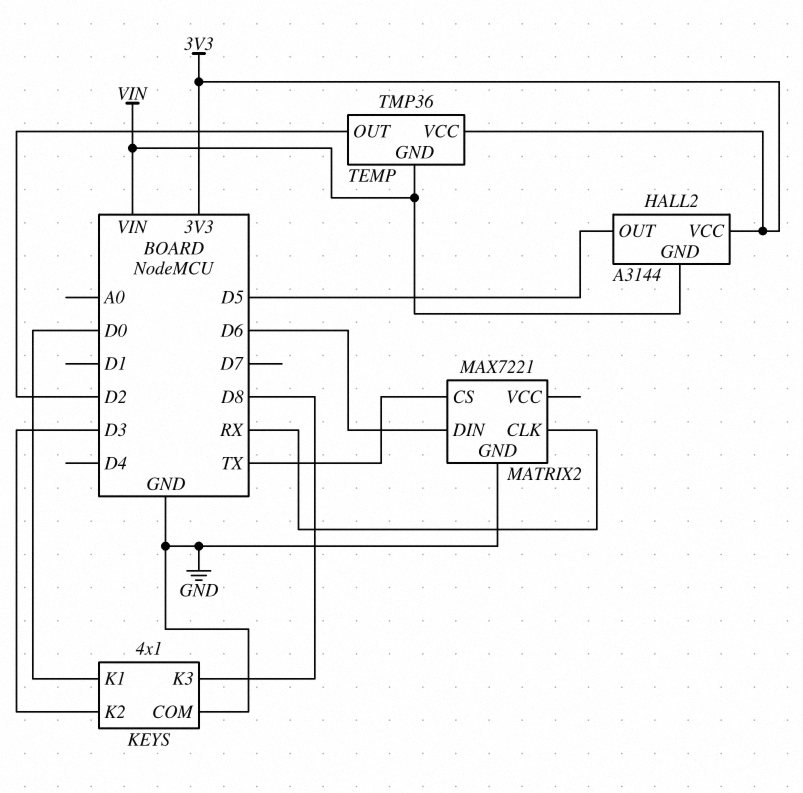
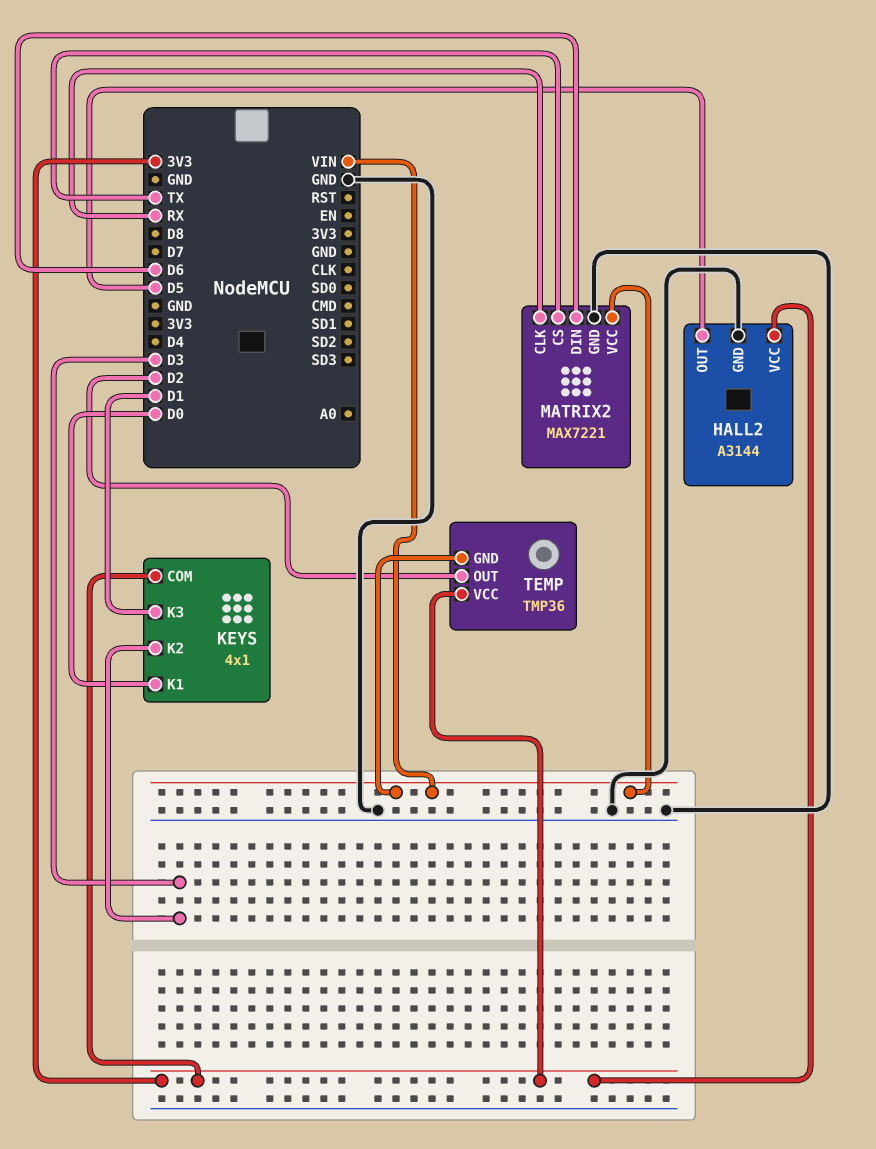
HALL2 pin GND: VIN -> GND
KEYS pin COM: GND -> 3V3
KEYS pin K3: D8 -> D1
MATRIX2 pin VCC: none -> VIN

